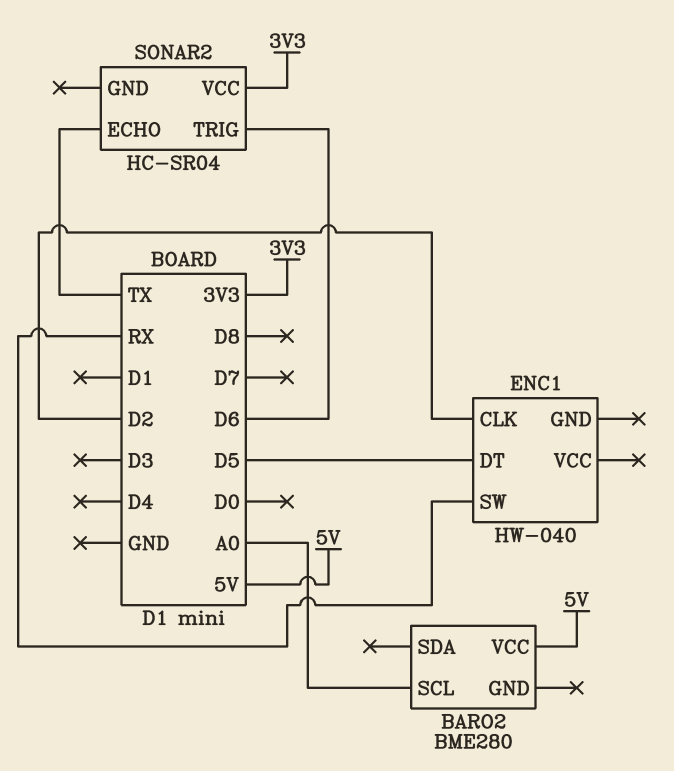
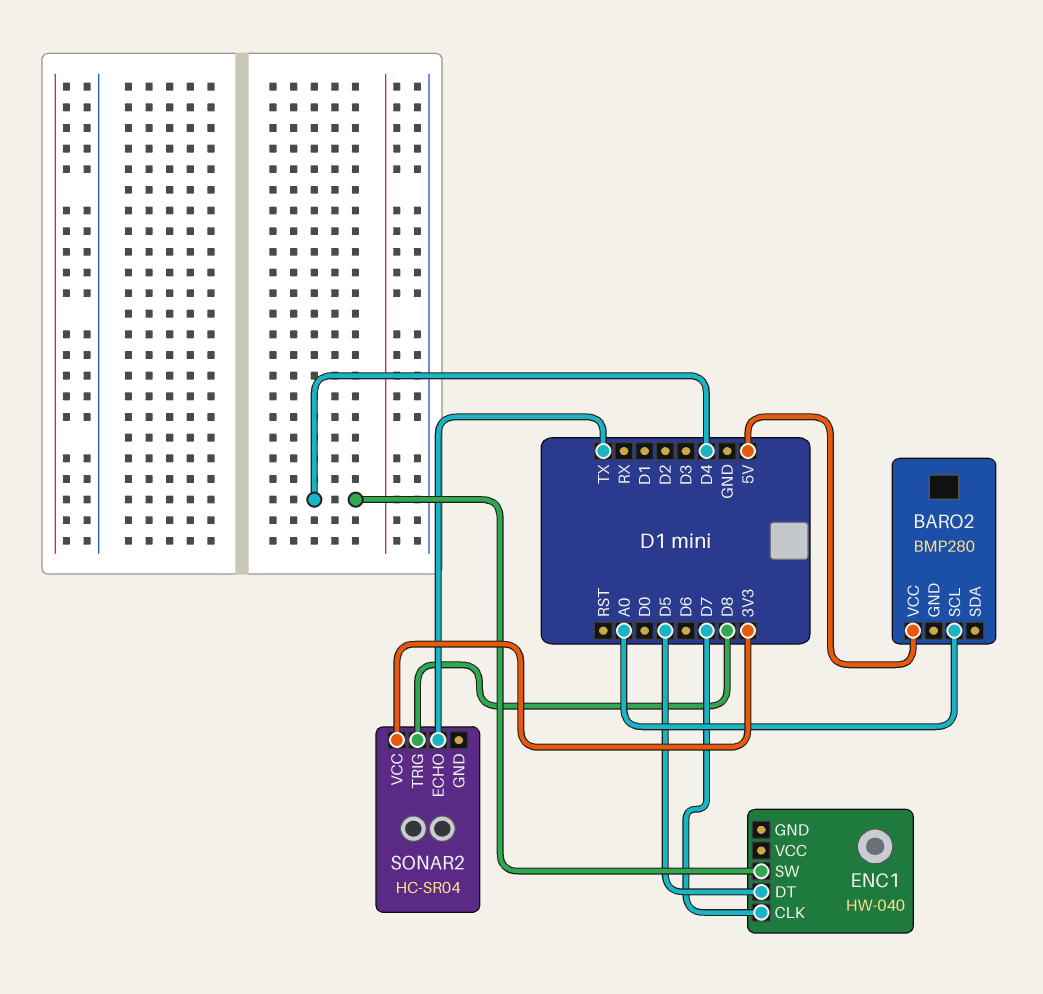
BARO2: BME280 -> BMP280
ENC1 pin CLK: D2 -> D7
ENC1 pin SW: RX -> D4
SONAR2 pin TRIG: D6 -> D8

